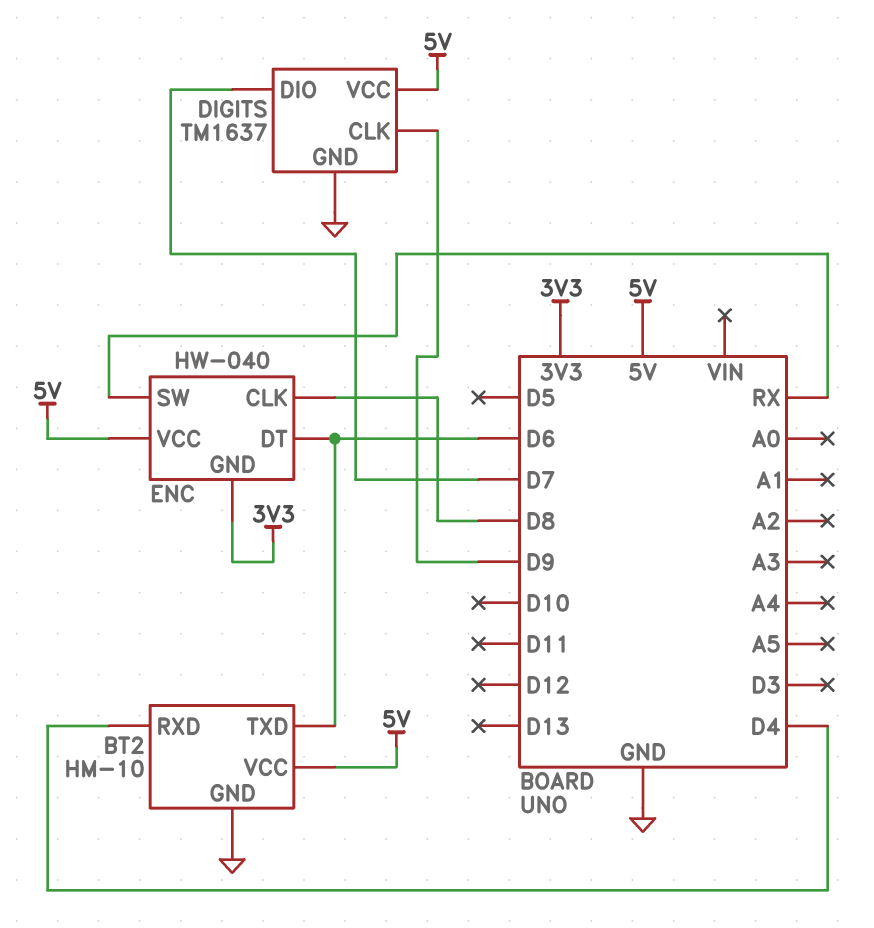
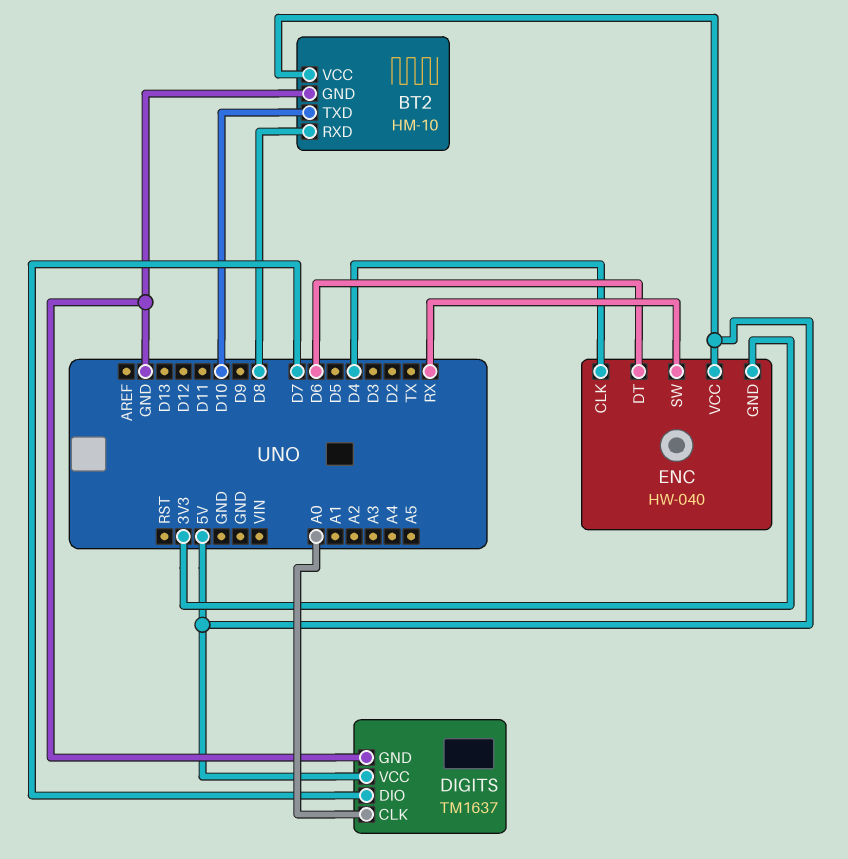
BT2 pin RXD: D4 -> D8
BT2 pin TXD: D6 -> D10
DIGITS pin CLK: D9 -> A0
ENC pin CLK: D8 -> D4

